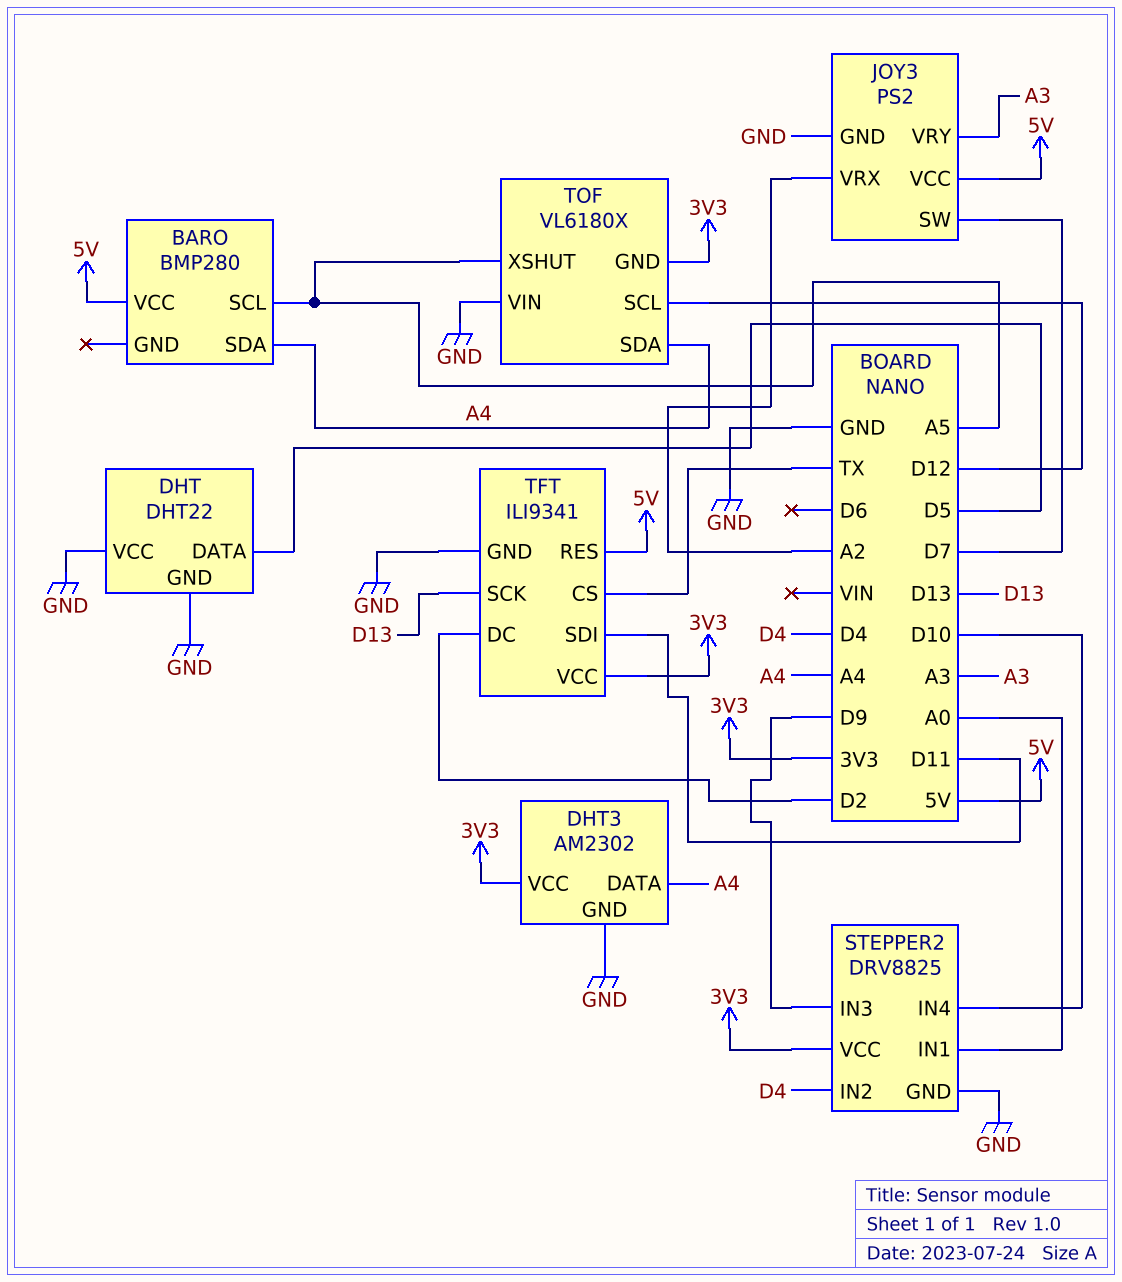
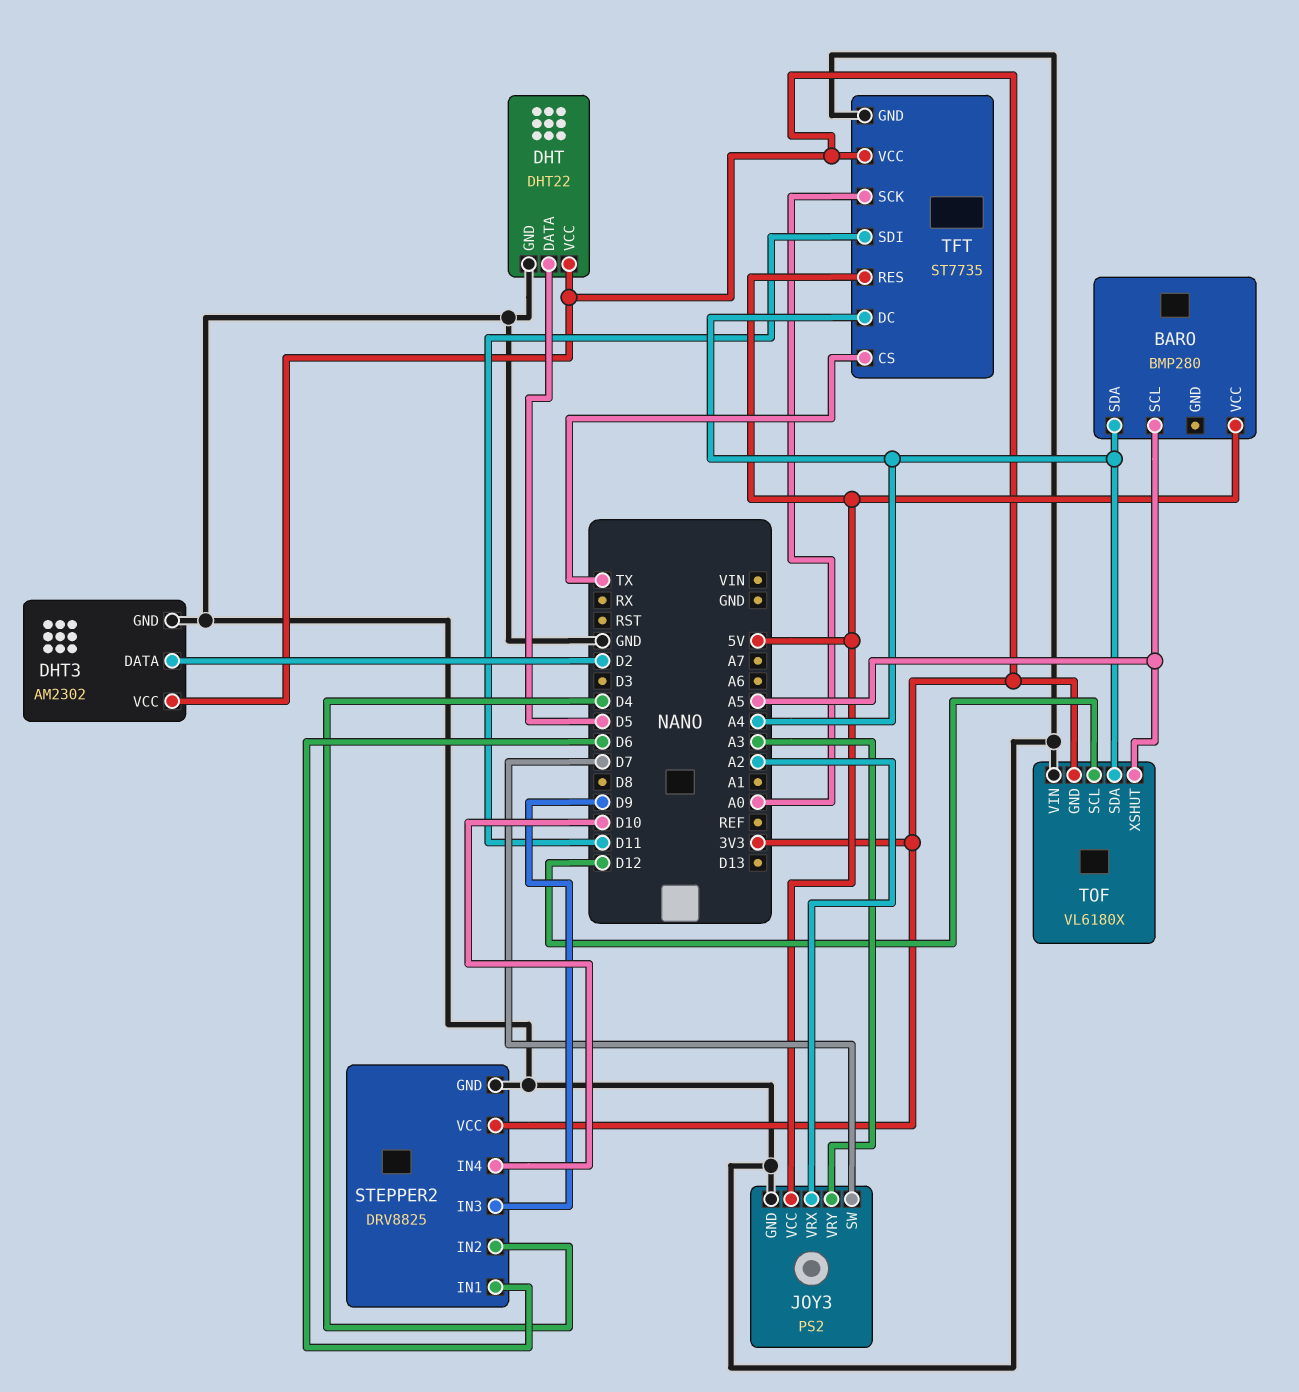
DHT pin VCC: GND -> 3V3
DHT3 pin DATA: A4 -> D2
STEPPER2 pin IN1: A0 -> D6
TFT: ILI9341 -> ST7735
TFT pin DC: D2 -> A4
TFT pin SCK: D13 -> A0

